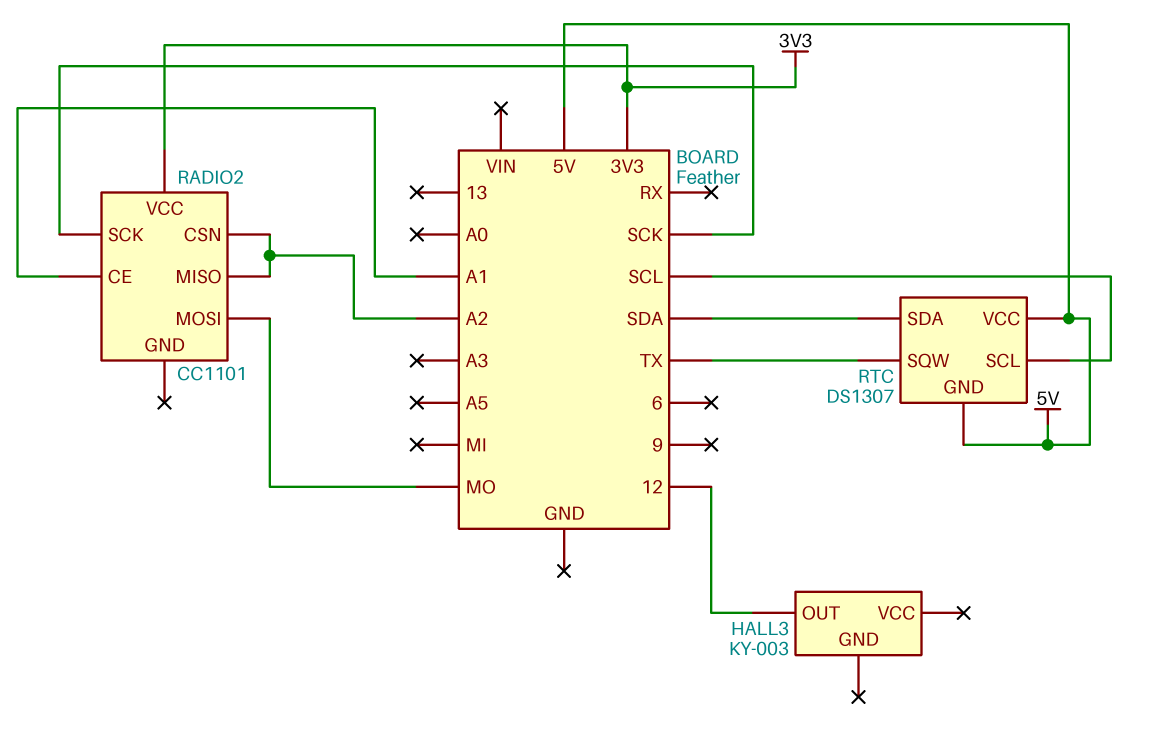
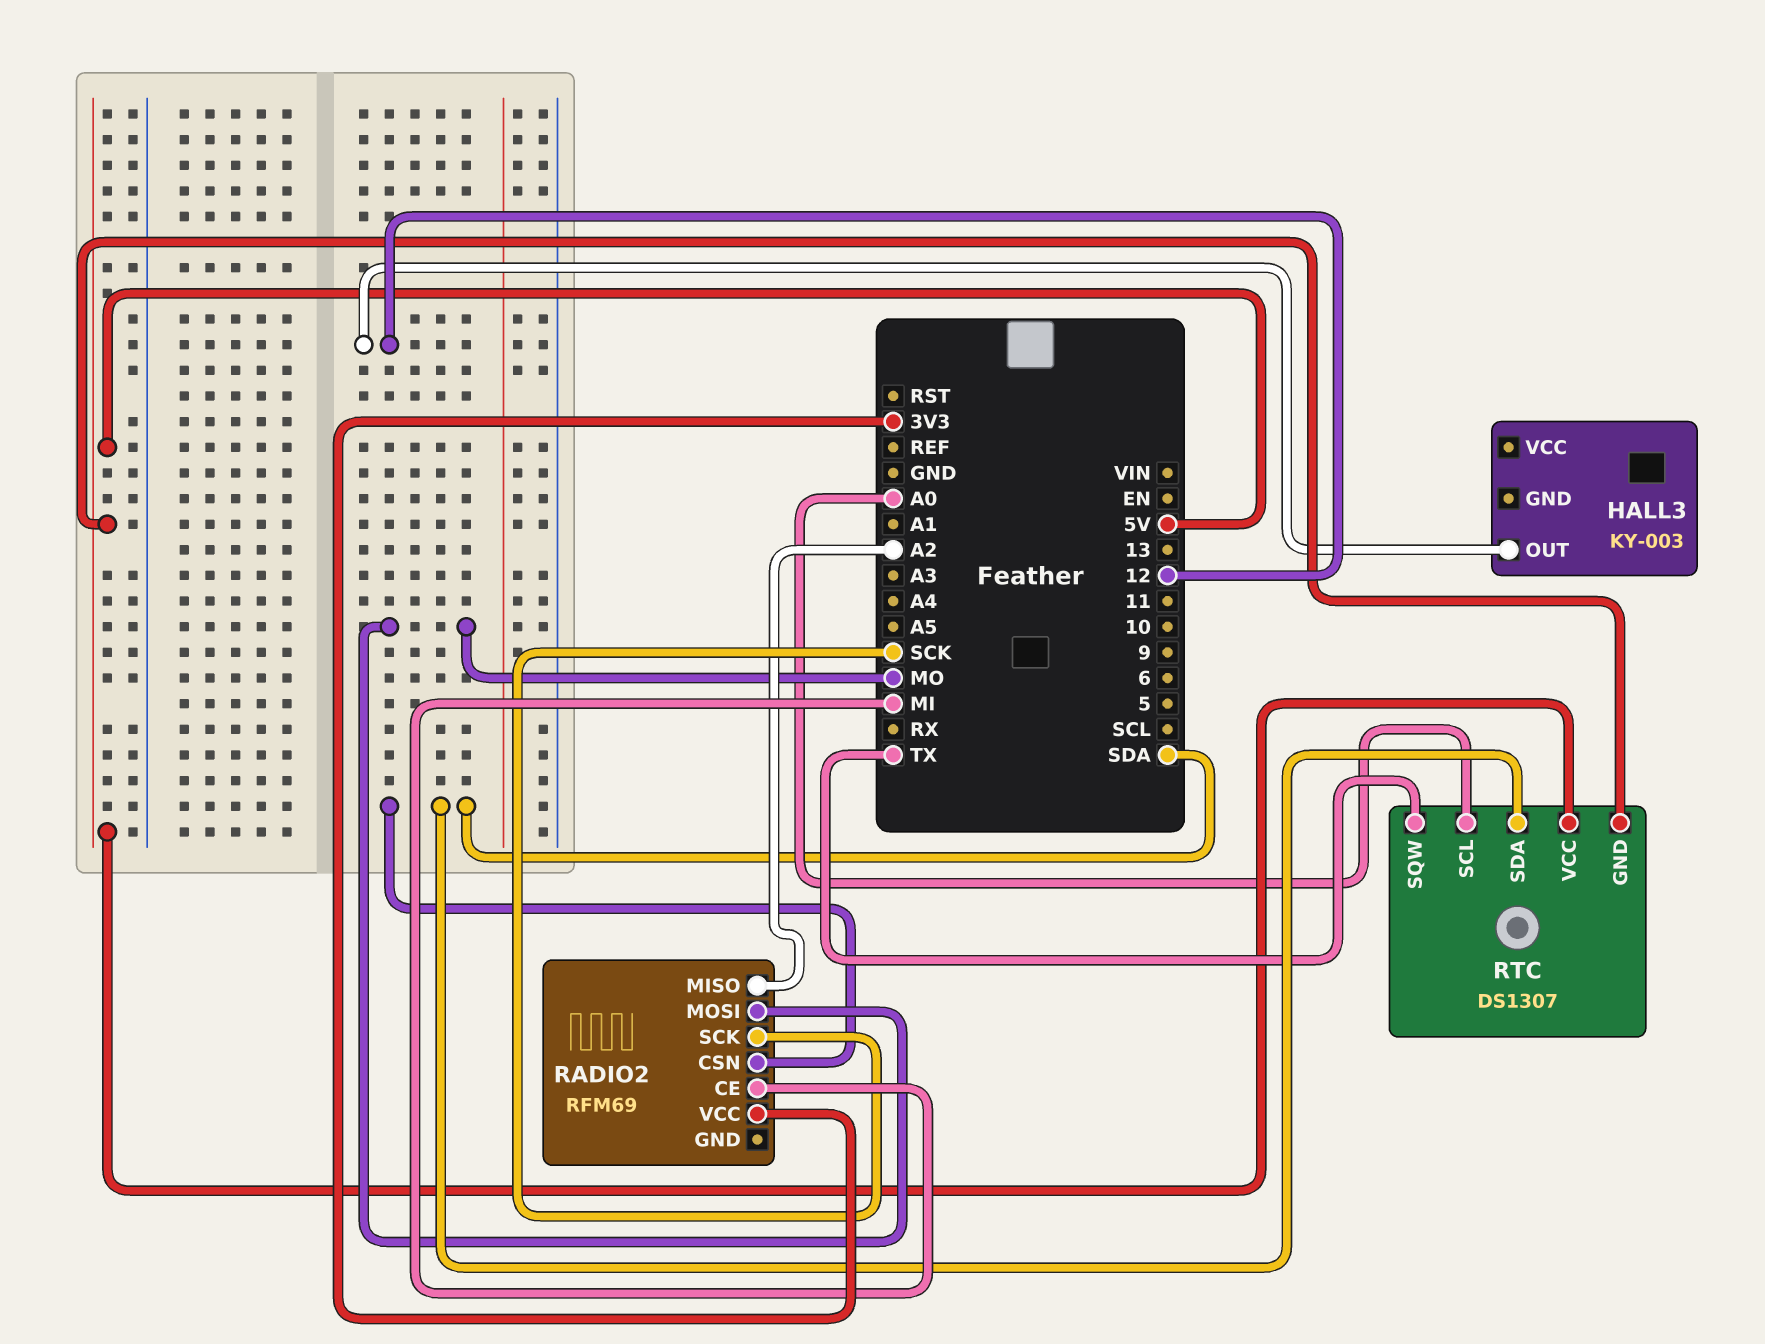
RADIO2: CC1101 -> RFM69
RADIO2 pin CE: A1 -> MI
RADIO2 pin CSN: A2 -> SDA
RTC pin SCL: SCL -> A0

